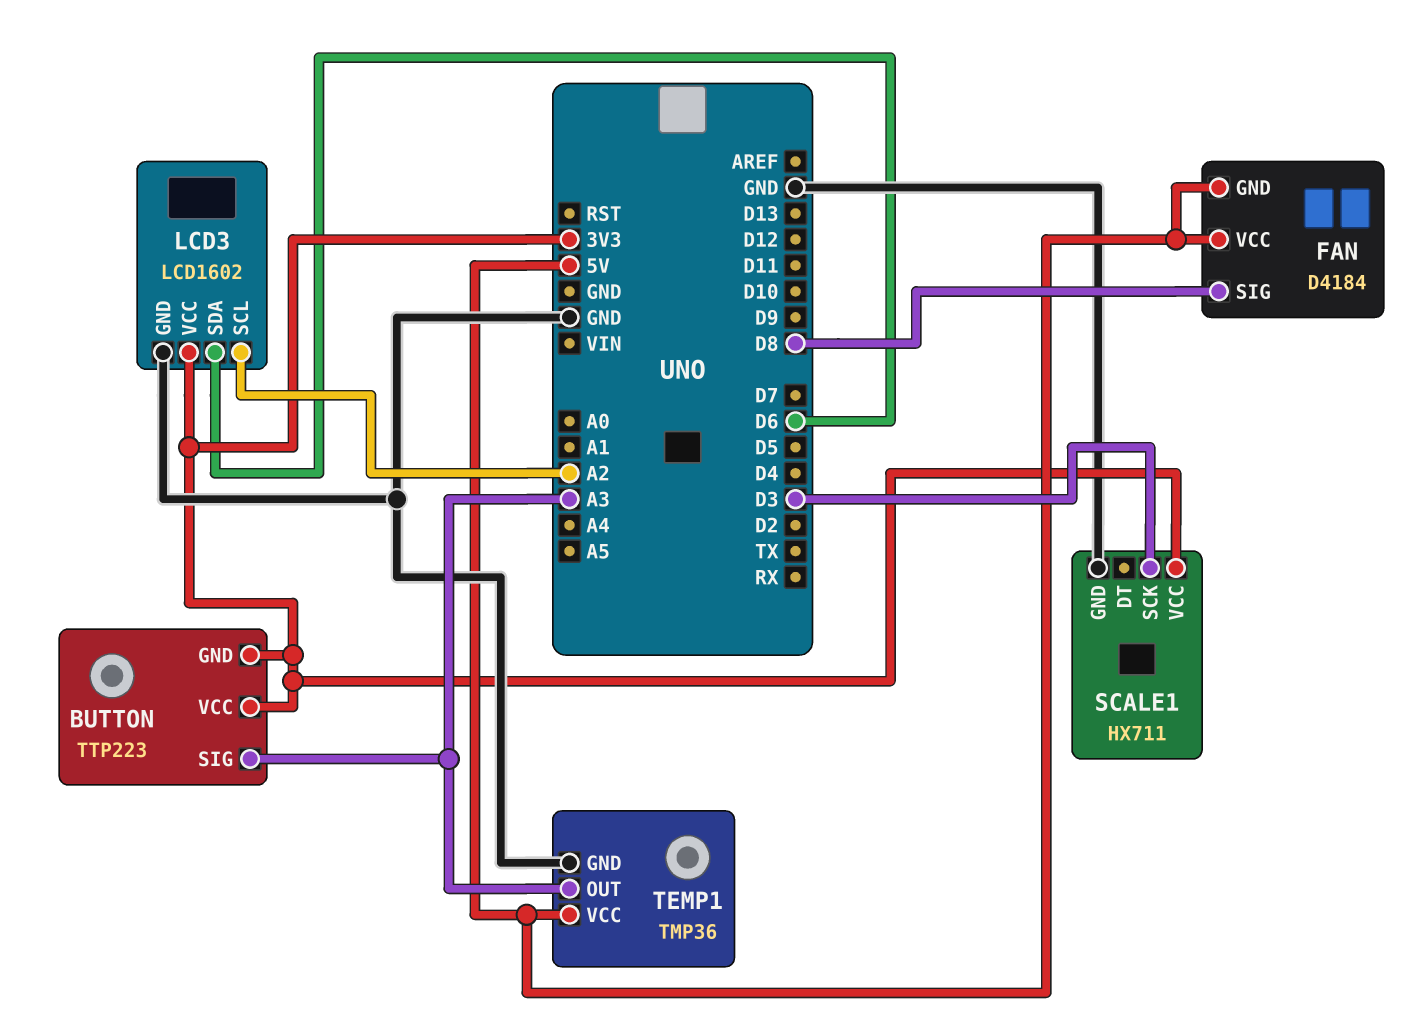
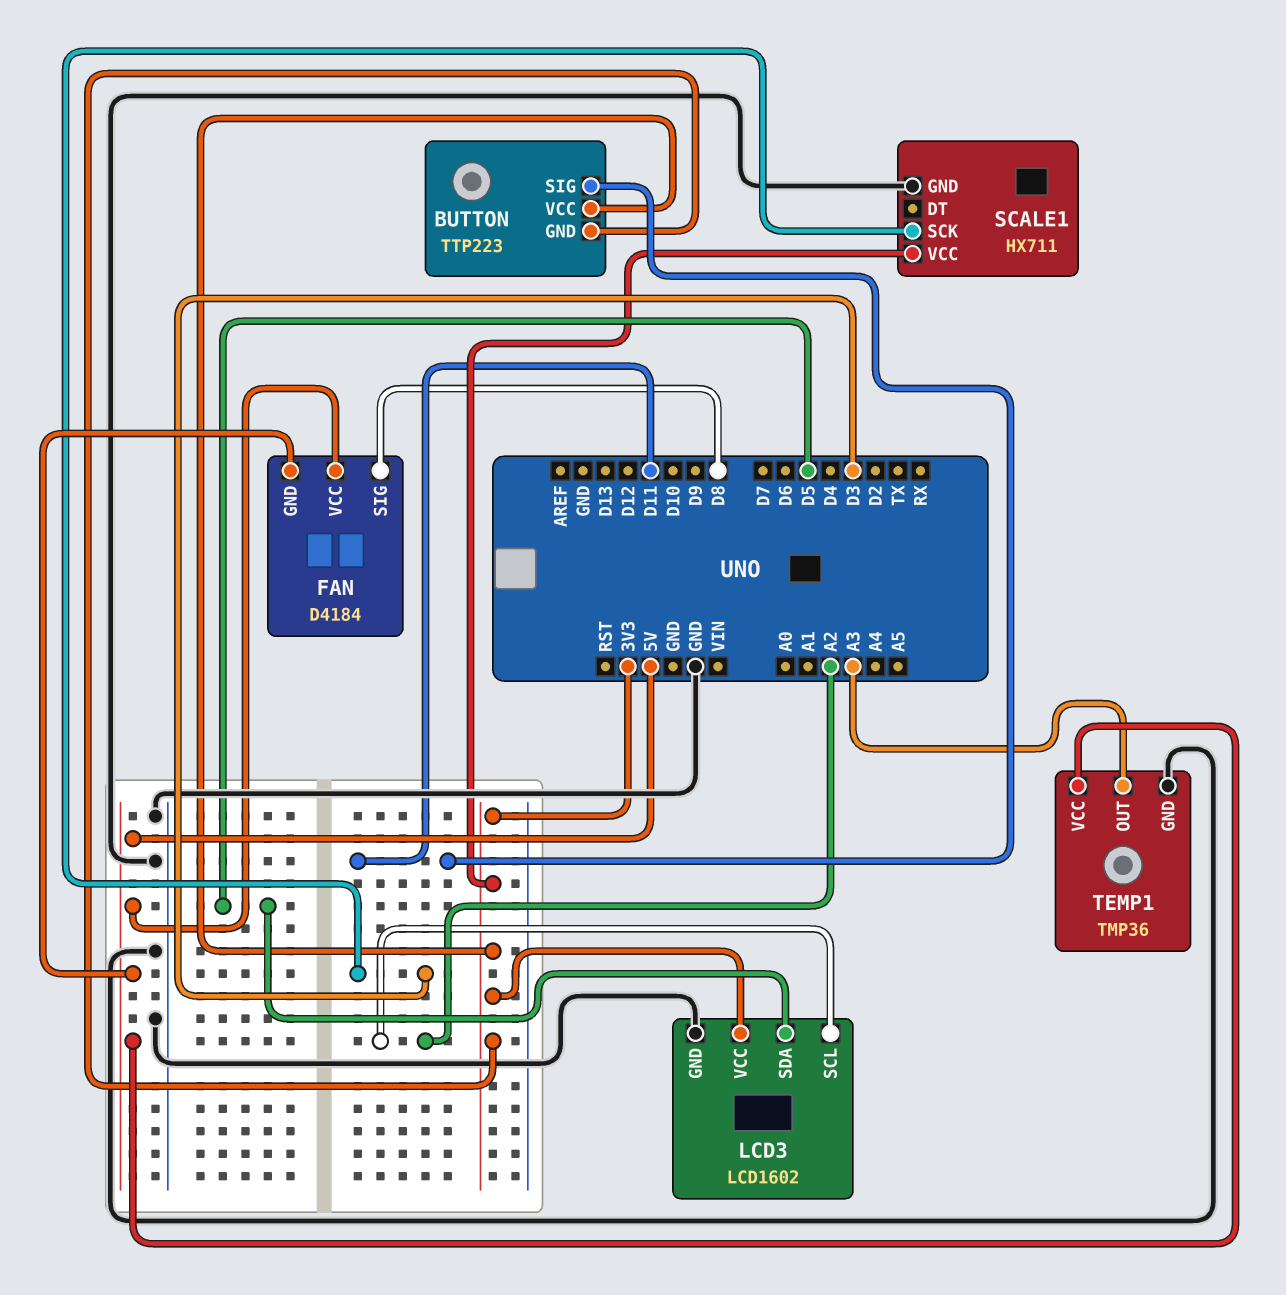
BUTTON pin SIG: A3 -> D11
LCD3 pin SDA: D6 -> D5

